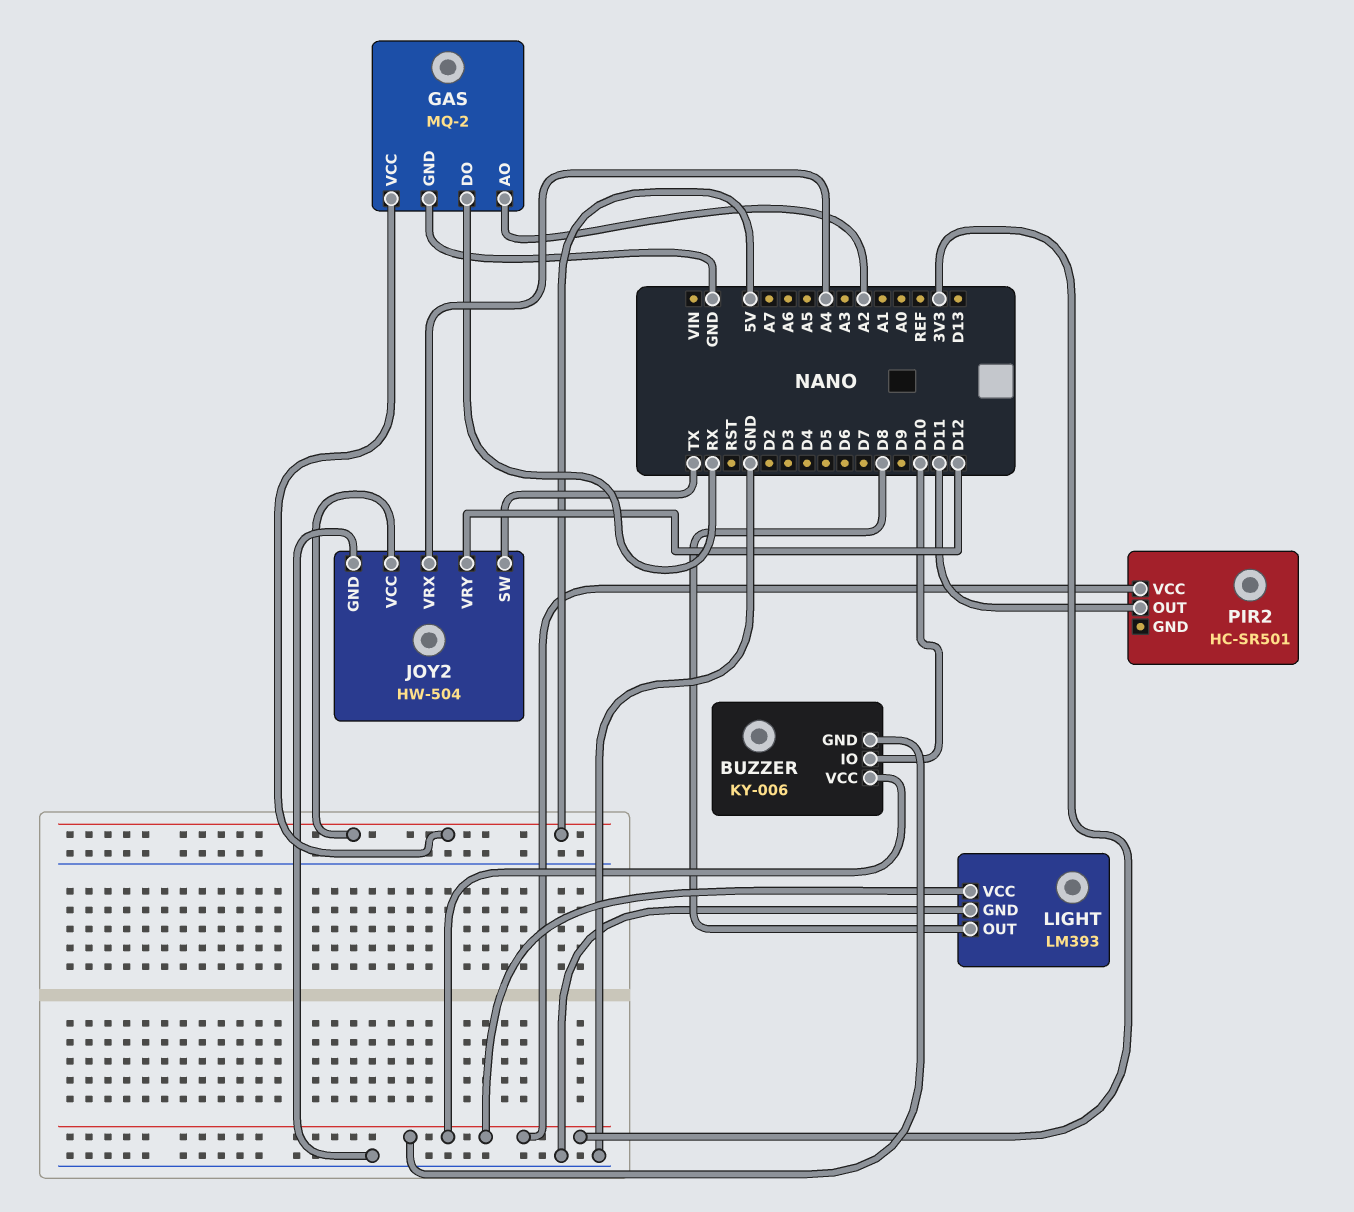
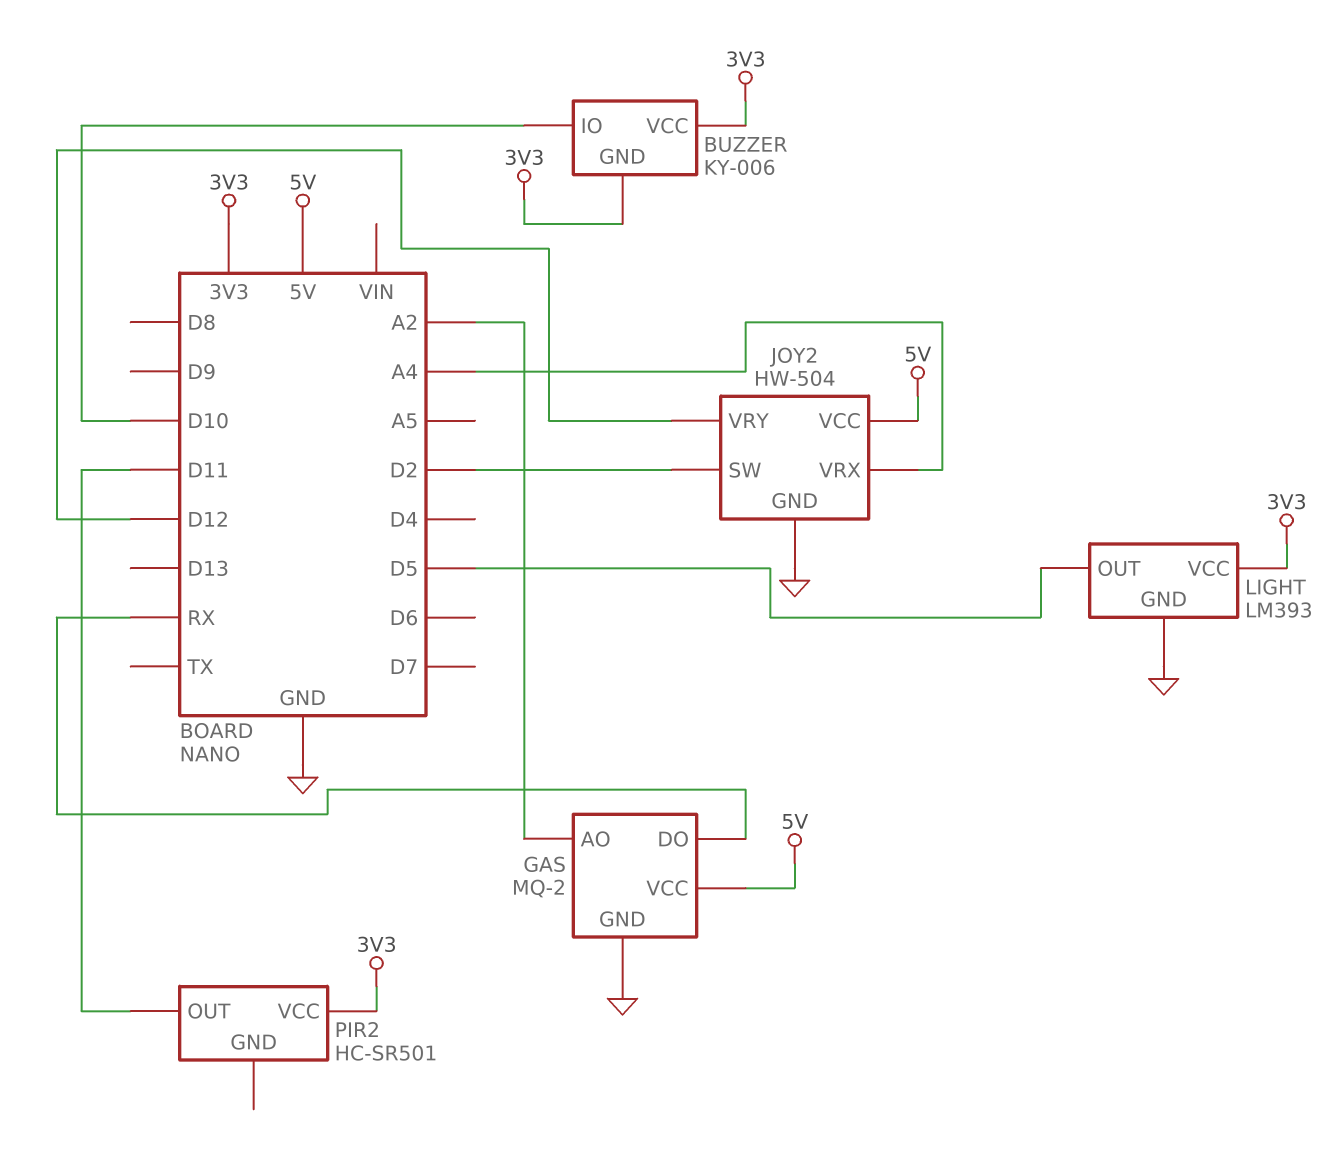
JOY2 pin SW: TX -> D2
LIGHT pin OUT: D8 -> D5

